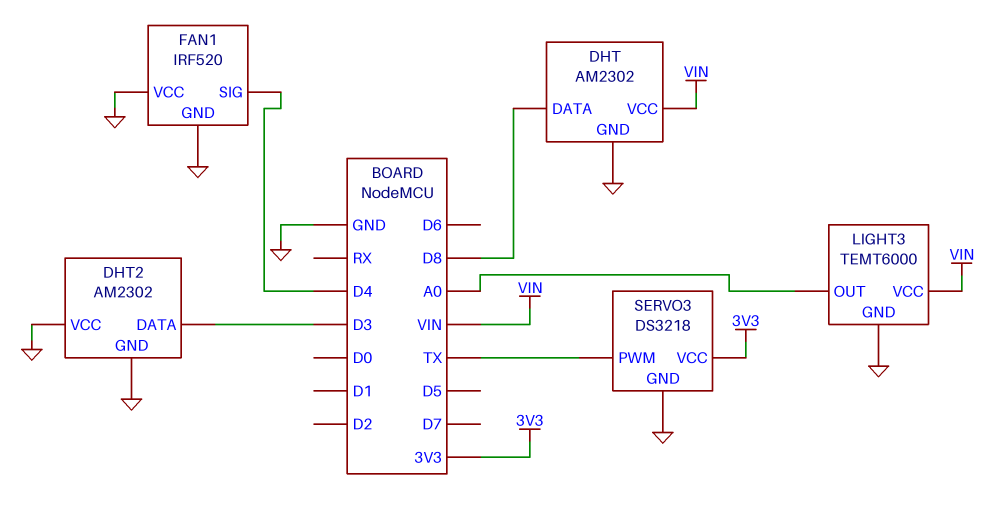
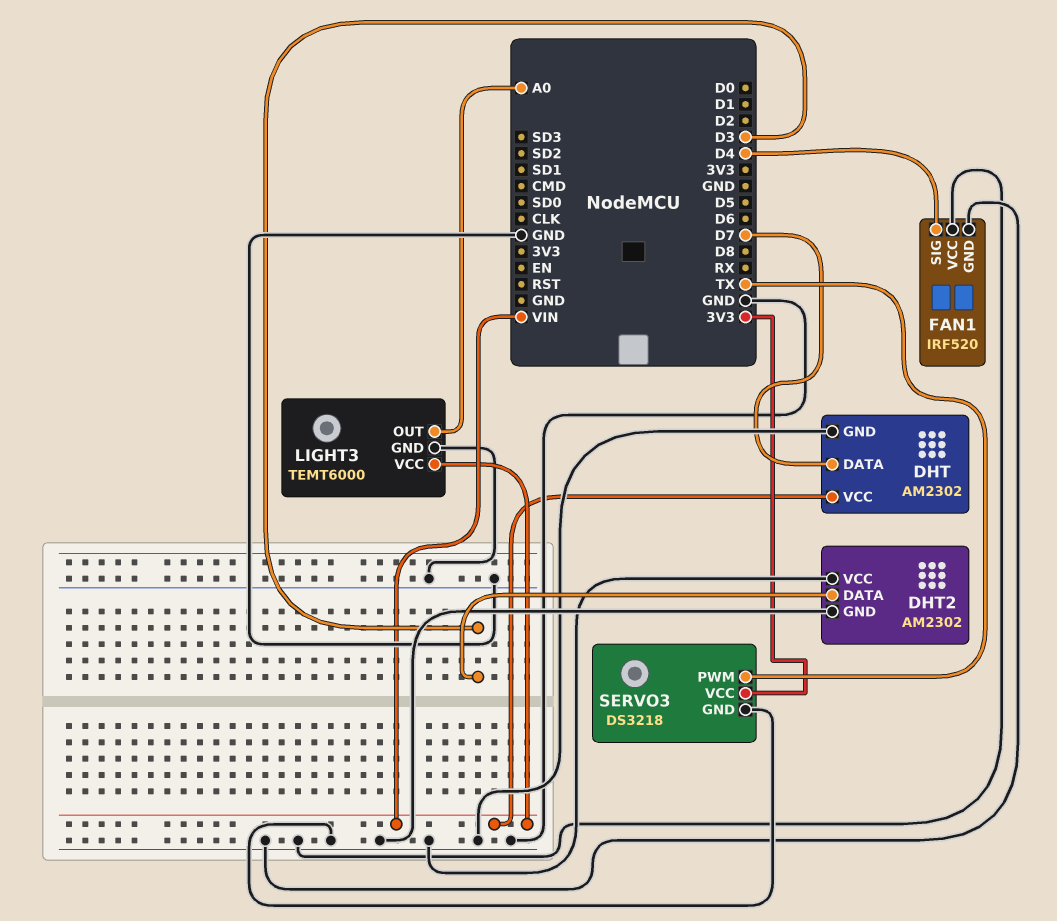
DHT pin DATA: D8 -> D7

